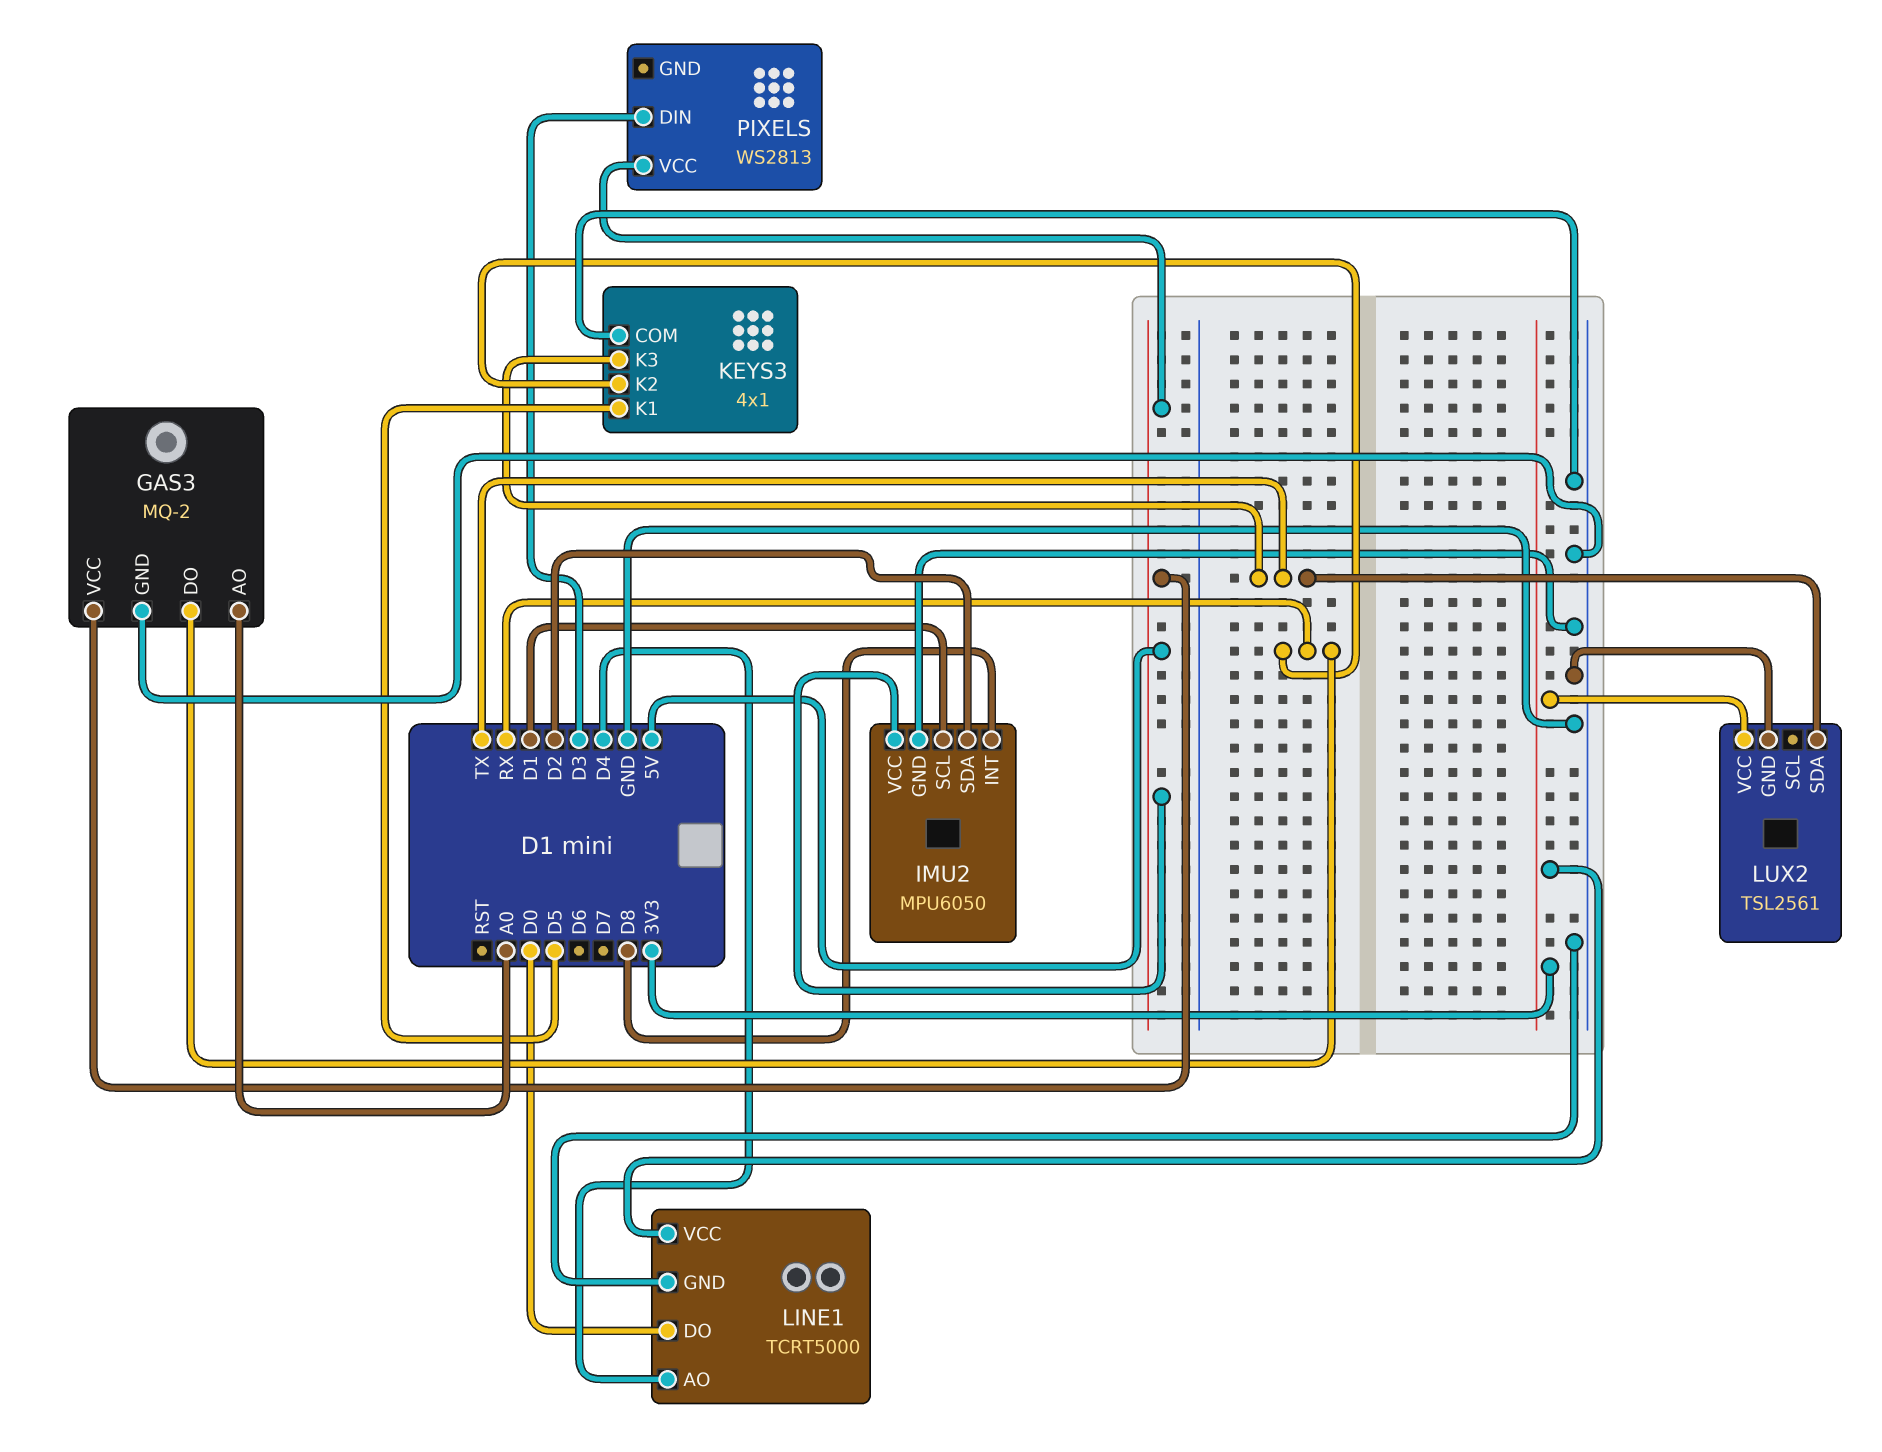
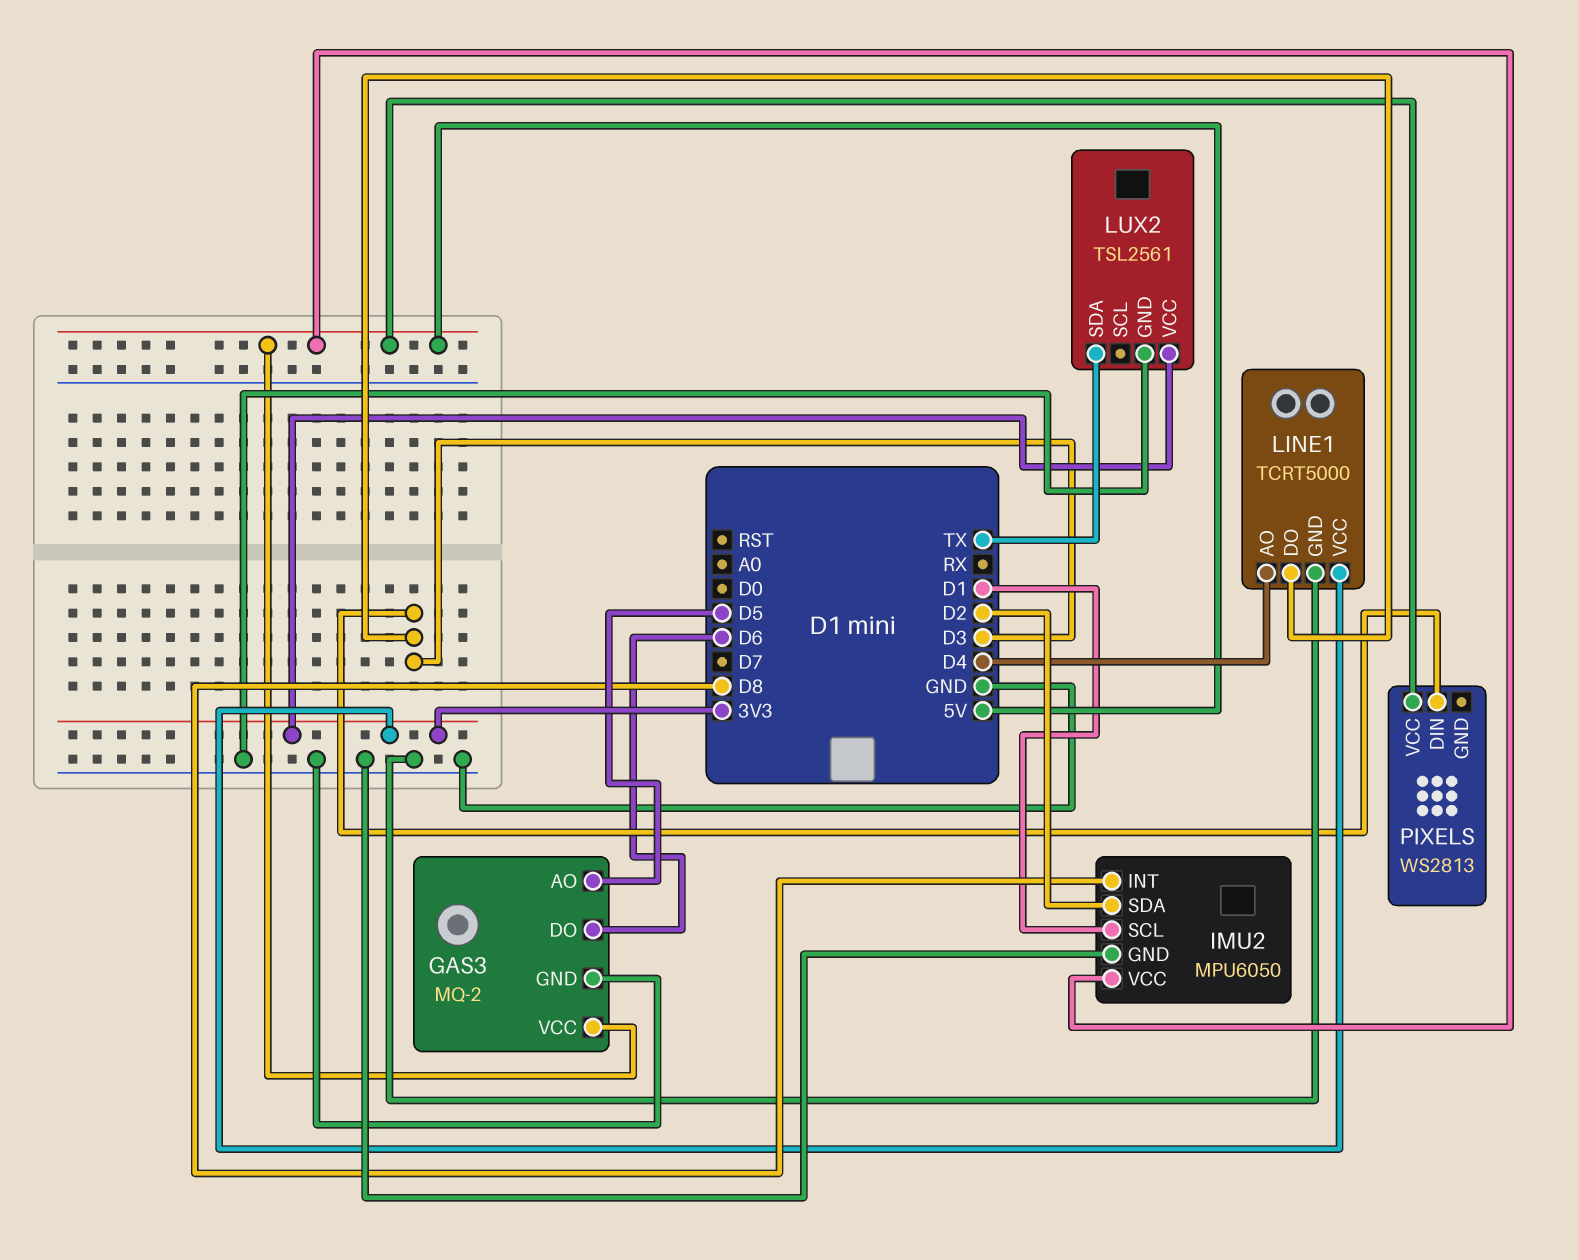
GAS3 pin AO: A0 -> D5
GAS3 pin DO: RX -> D6
KEYS3: 4x1 -> none
KEYS3 pin COM: GND -> none
KEYS3 pin K1: D5 -> none
KEYS3 pin K2: RX -> none
KEYS3 pin K3: TX -> none
LINE1 pin DO: D0 -> D3

